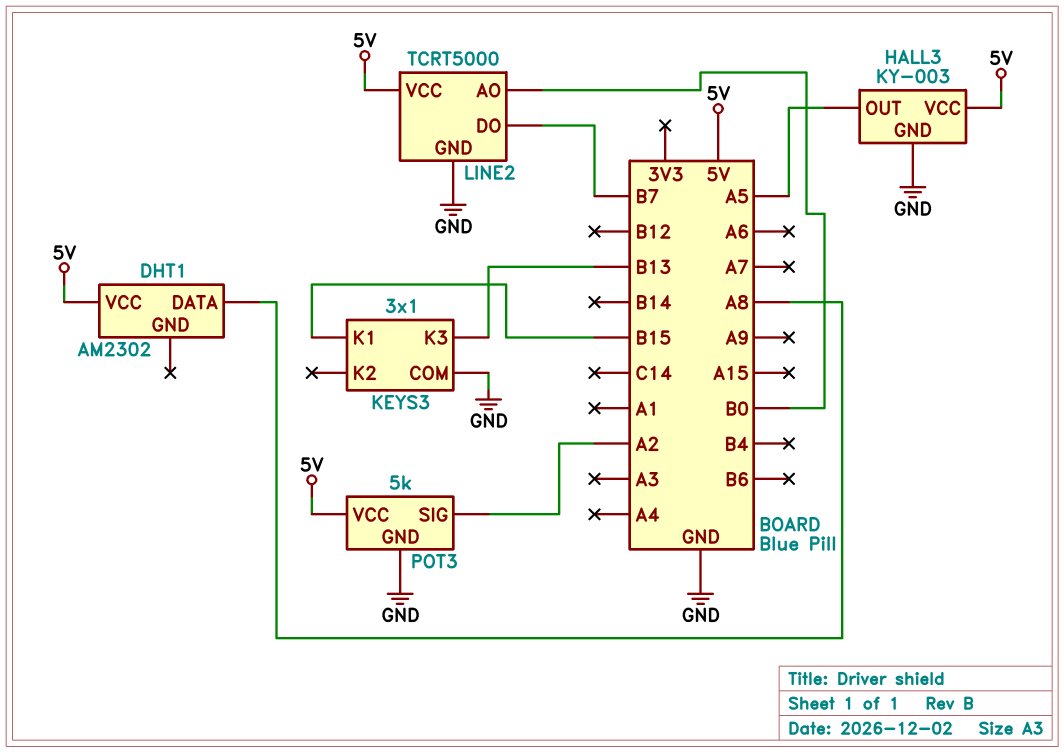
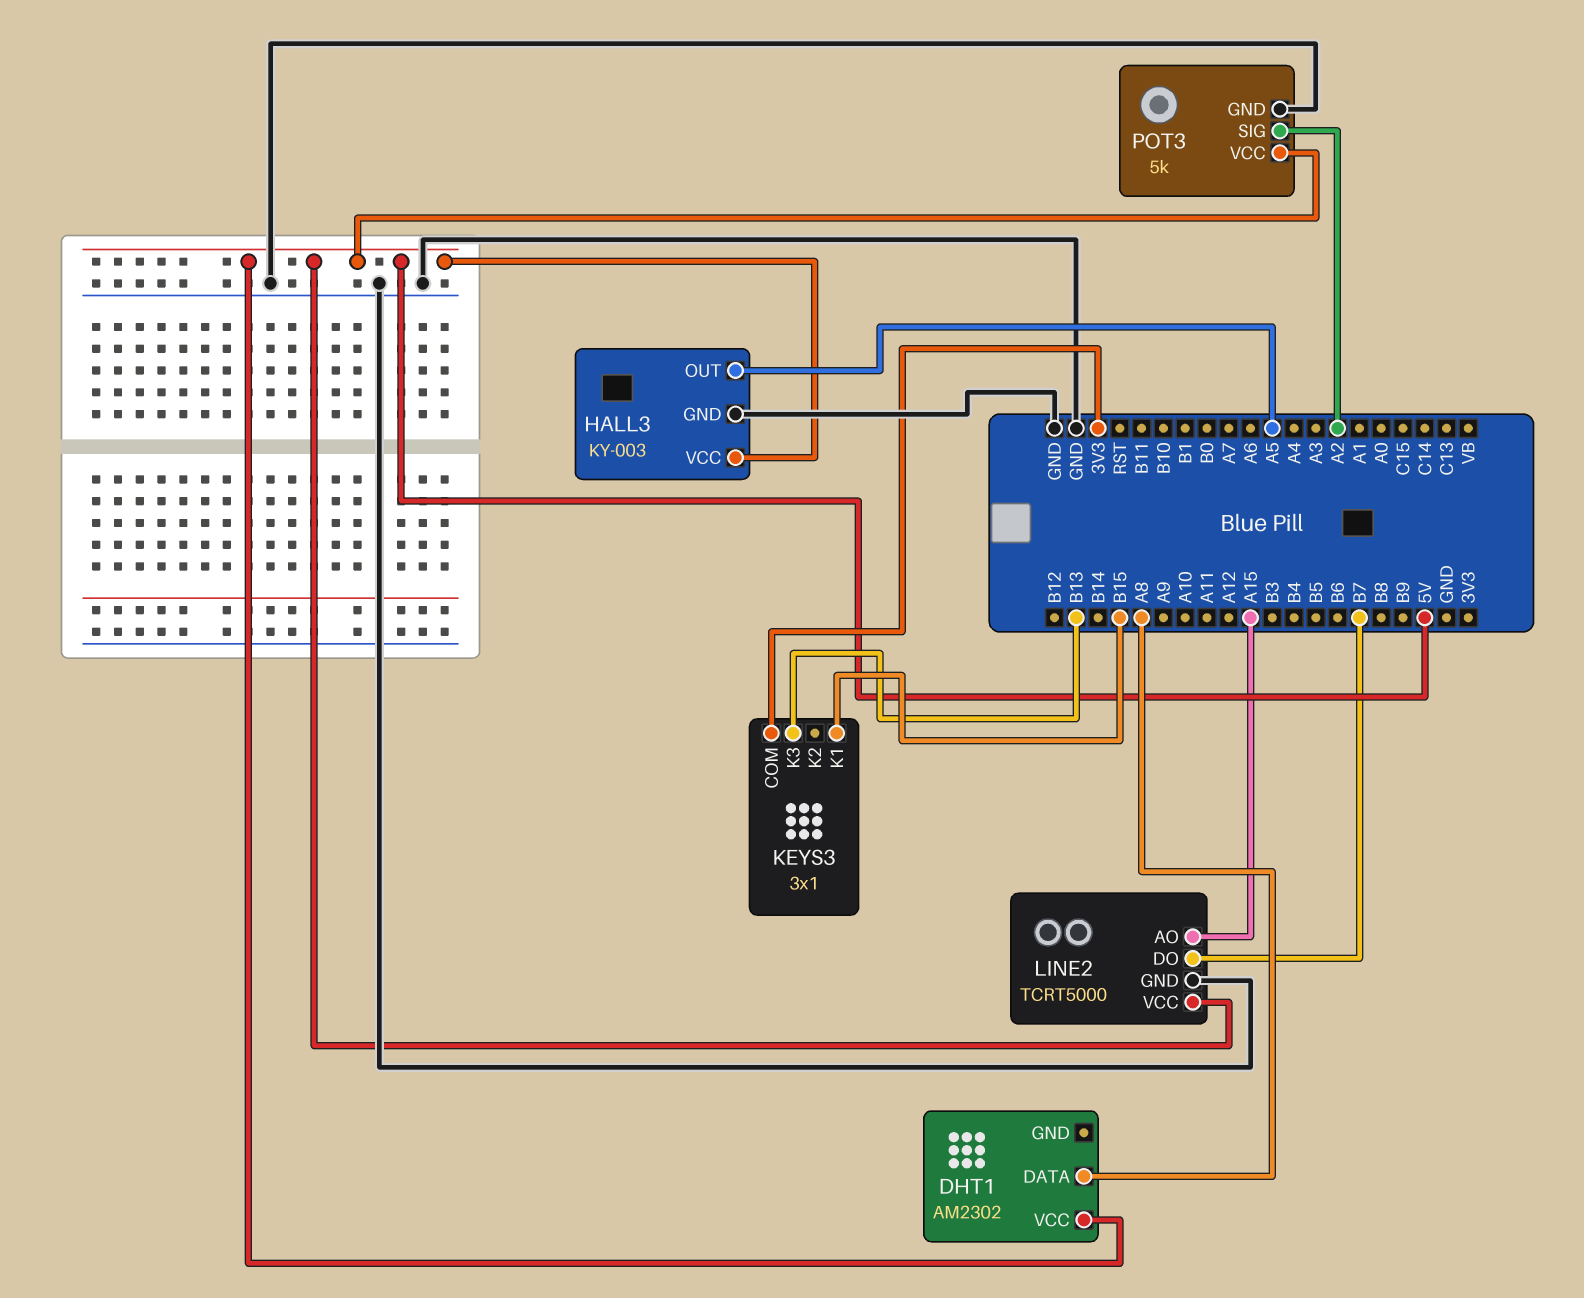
KEYS3 pin COM: GND -> 3V3
LINE2 pin AO: B0 -> A15

